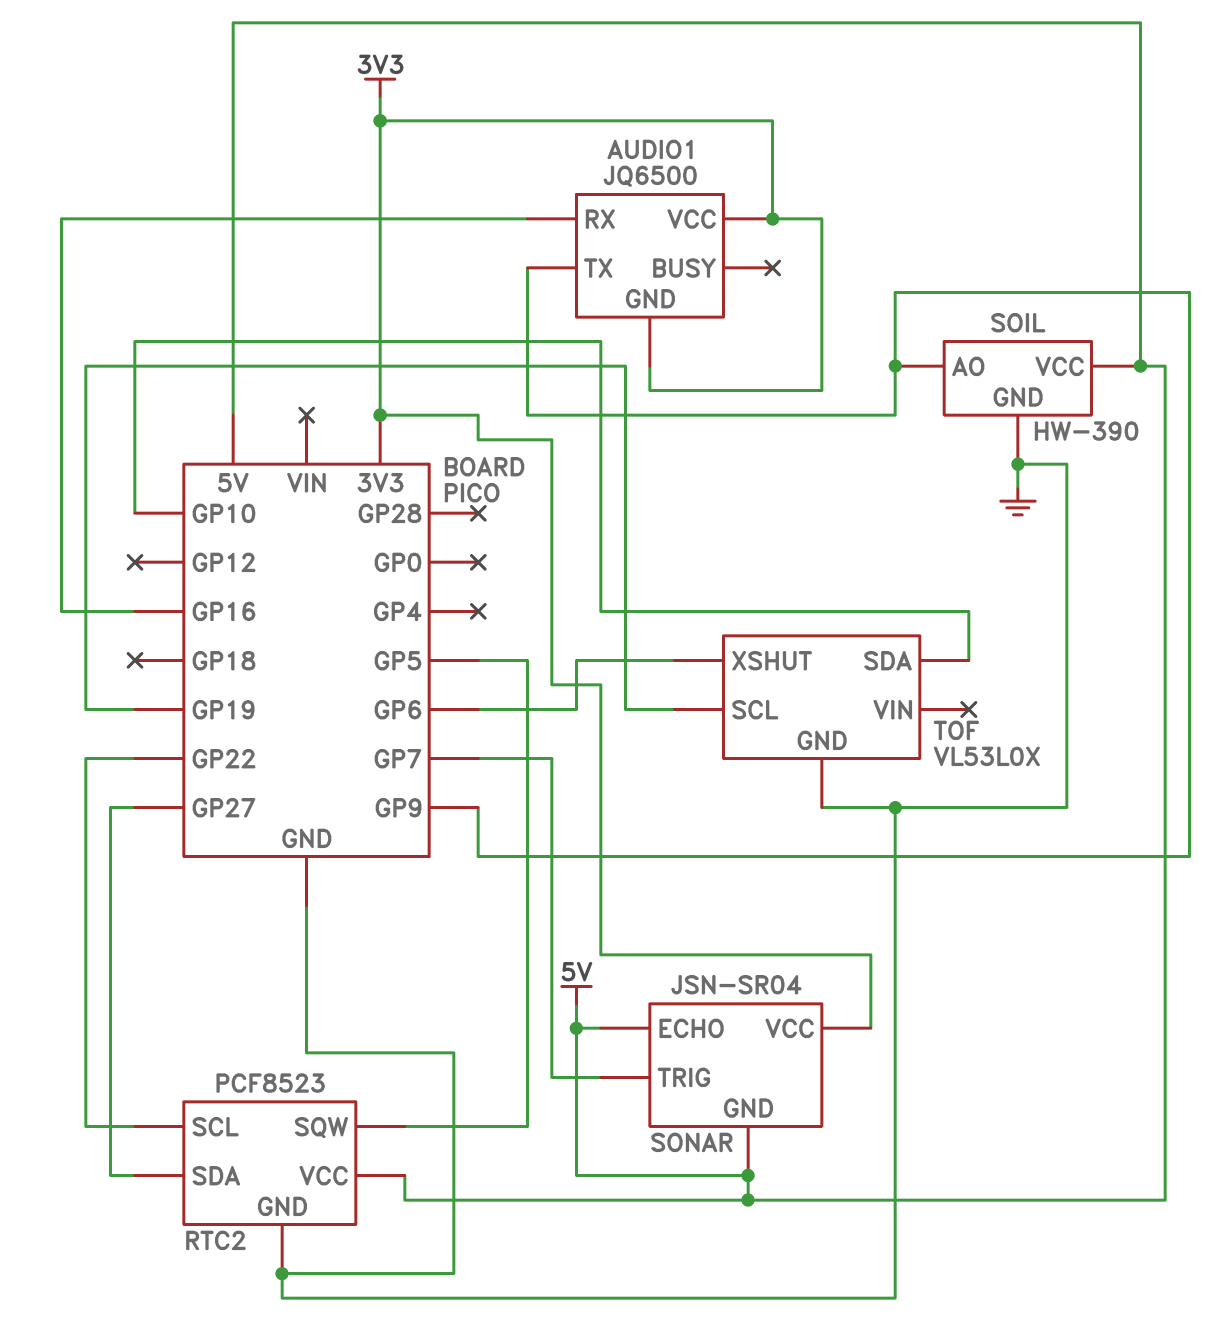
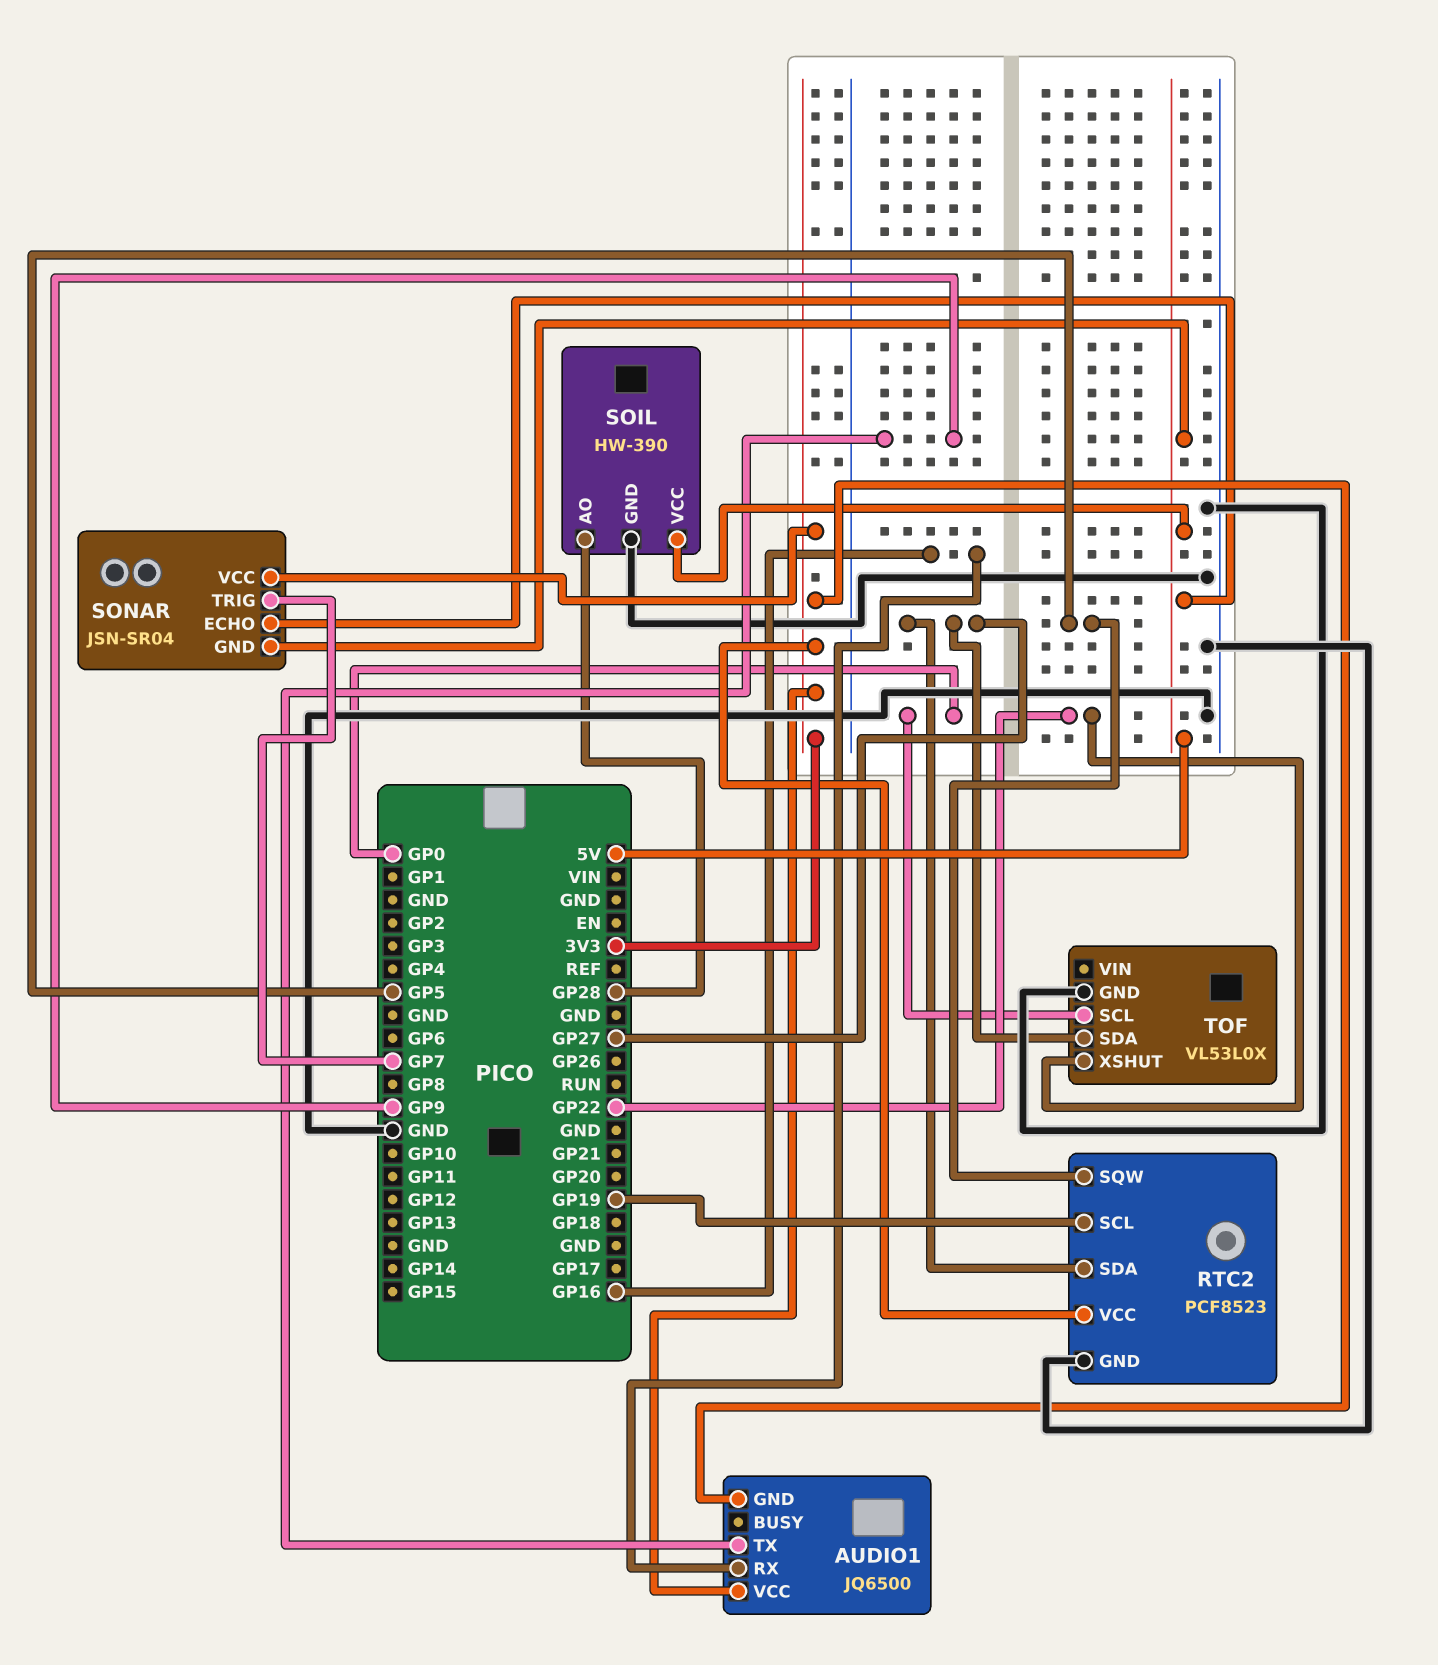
RTC2 pin SCL: GP22 -> GP19
RTC2 pin VCC: 5V -> 3V3
SOIL pin AO: GP9 -> GP28
TOF pin SCL: GP19 -> GP0
TOF pin SDA: GP10 -> GP27
TOF pin XSHUT: GP6 -> GP22

